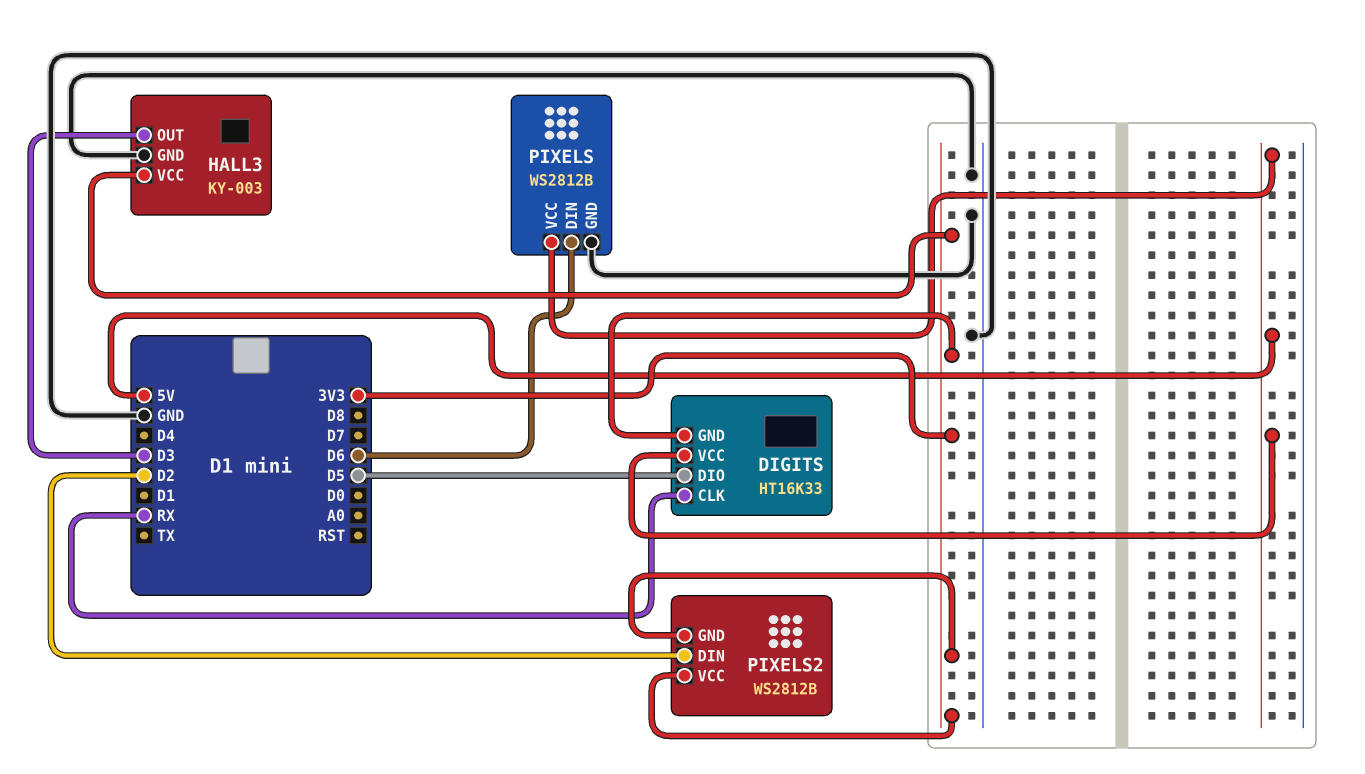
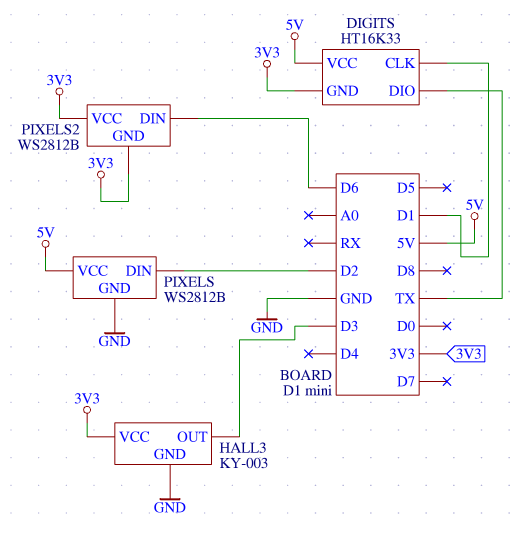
DIGITS pin CLK: RX -> D1
DIGITS pin DIO: D5 -> TX
PIXELS pin DIN: D6 -> D2
PIXELS2 pin DIN: D2 -> D6

